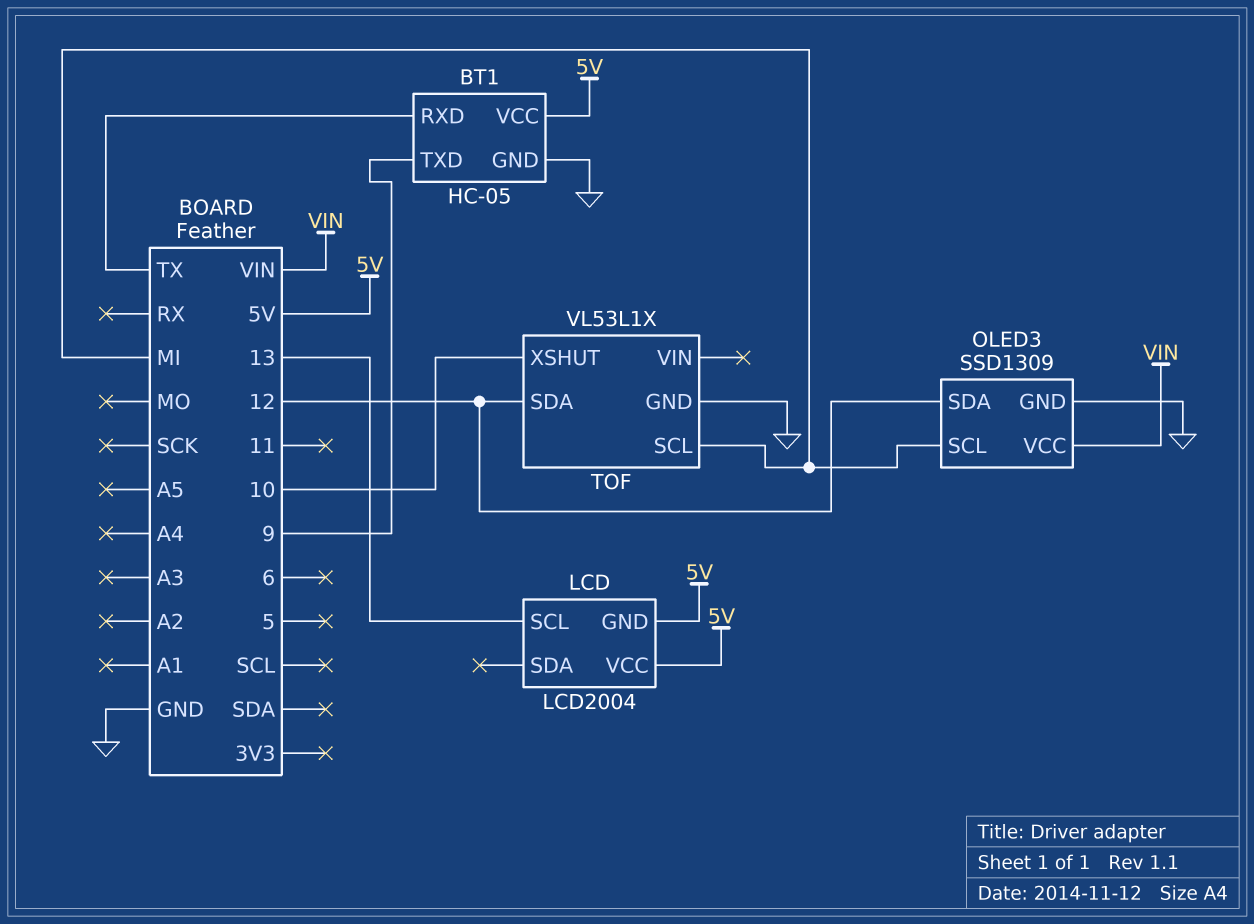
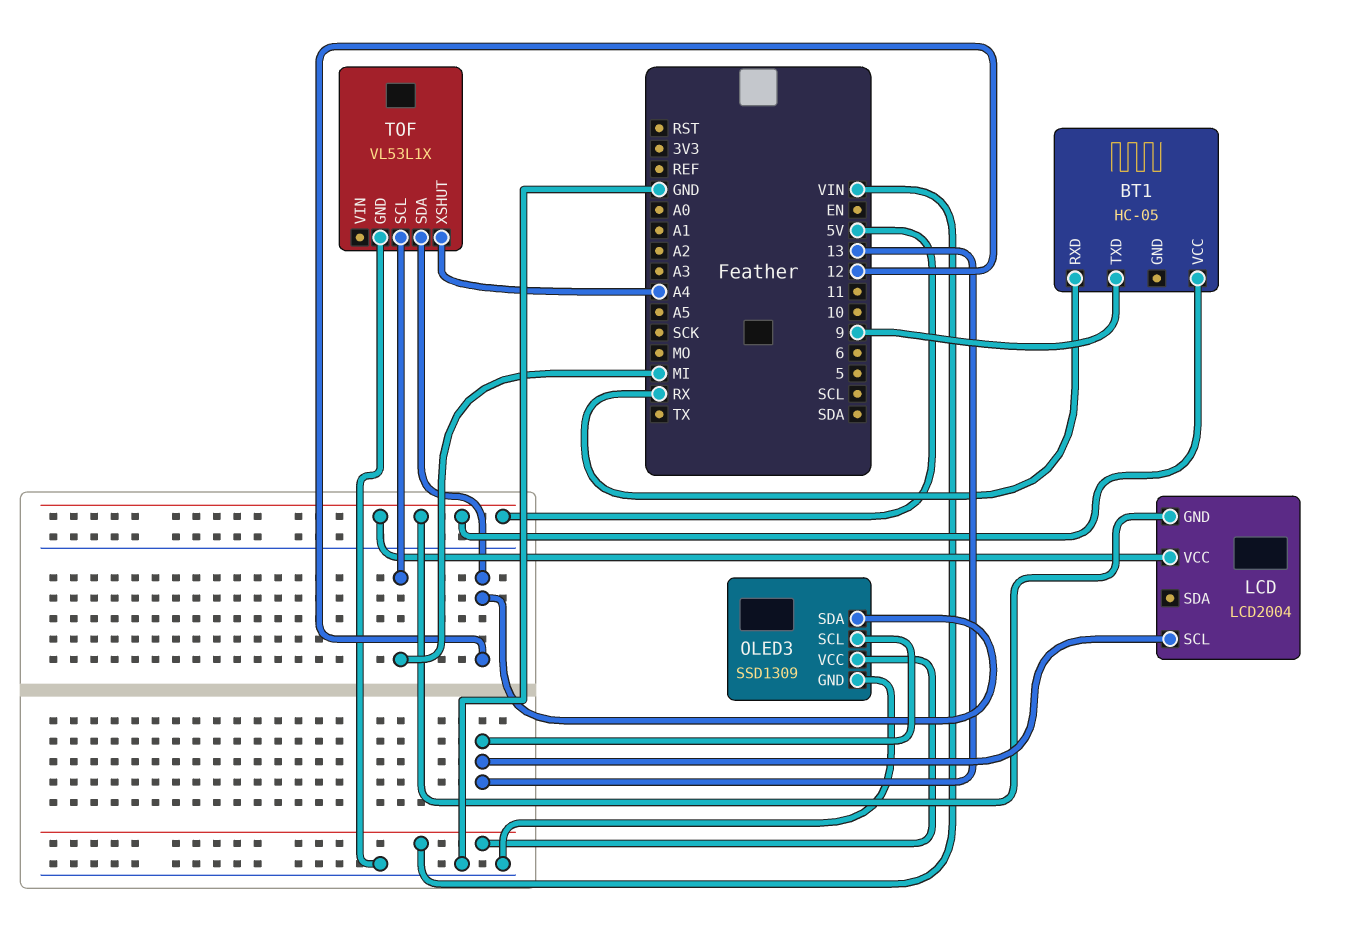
BT1 pin GND: GND -> none
BT1 pin RXD: TX -> RX
OLED3 pin SCL: MI -> 13
TOF pin XSHUT: 10 -> A4

